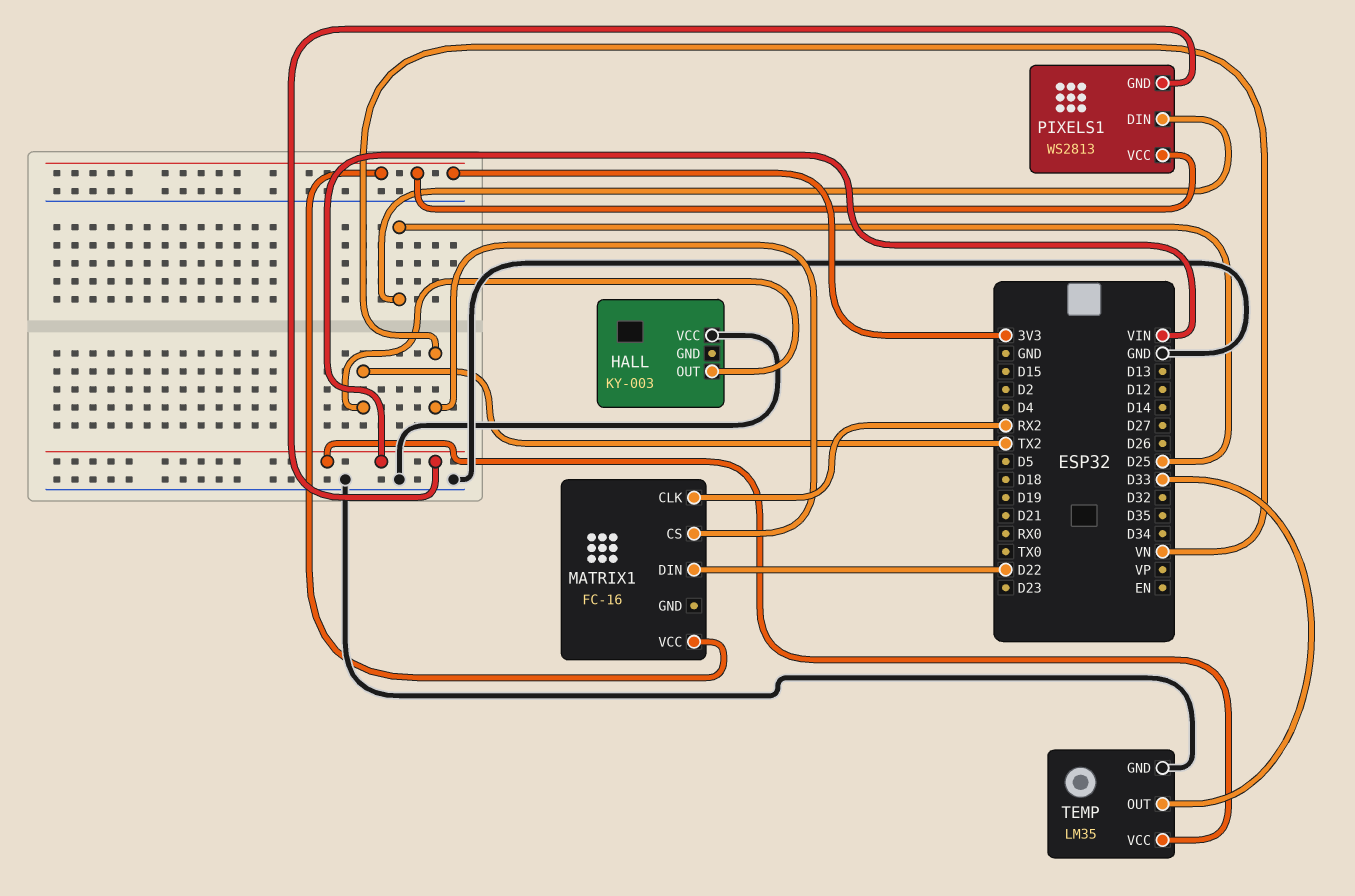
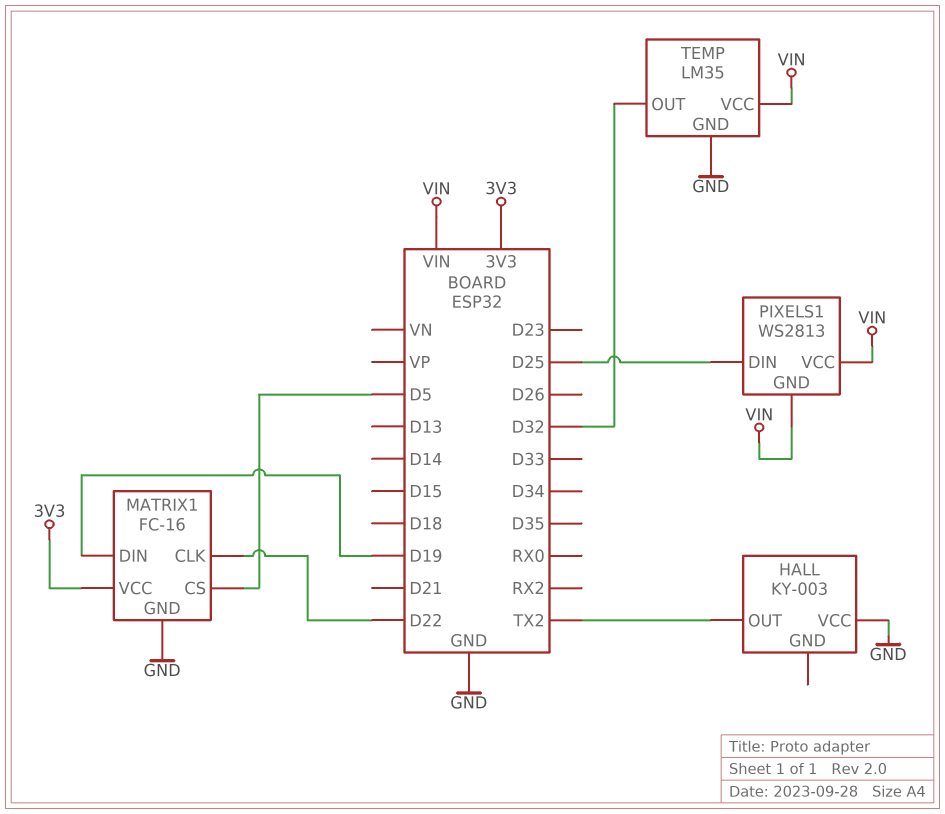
MATRIX1 pin CLK: RX2 -> D22
MATRIX1 pin CS: VN -> D5
MATRIX1 pin DIN: D22 -> D19
MATRIX1 pin GND: none -> GND
PIXELS1 pin VCC: 3V3 -> VIN
TEMP pin OUT: D33 -> D32

